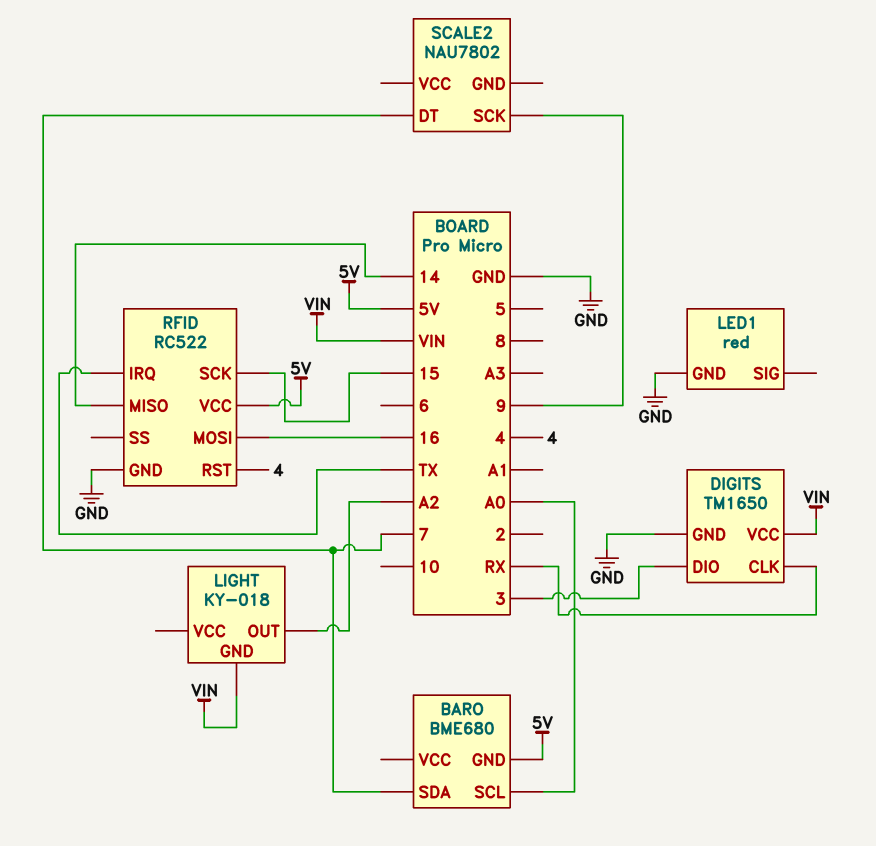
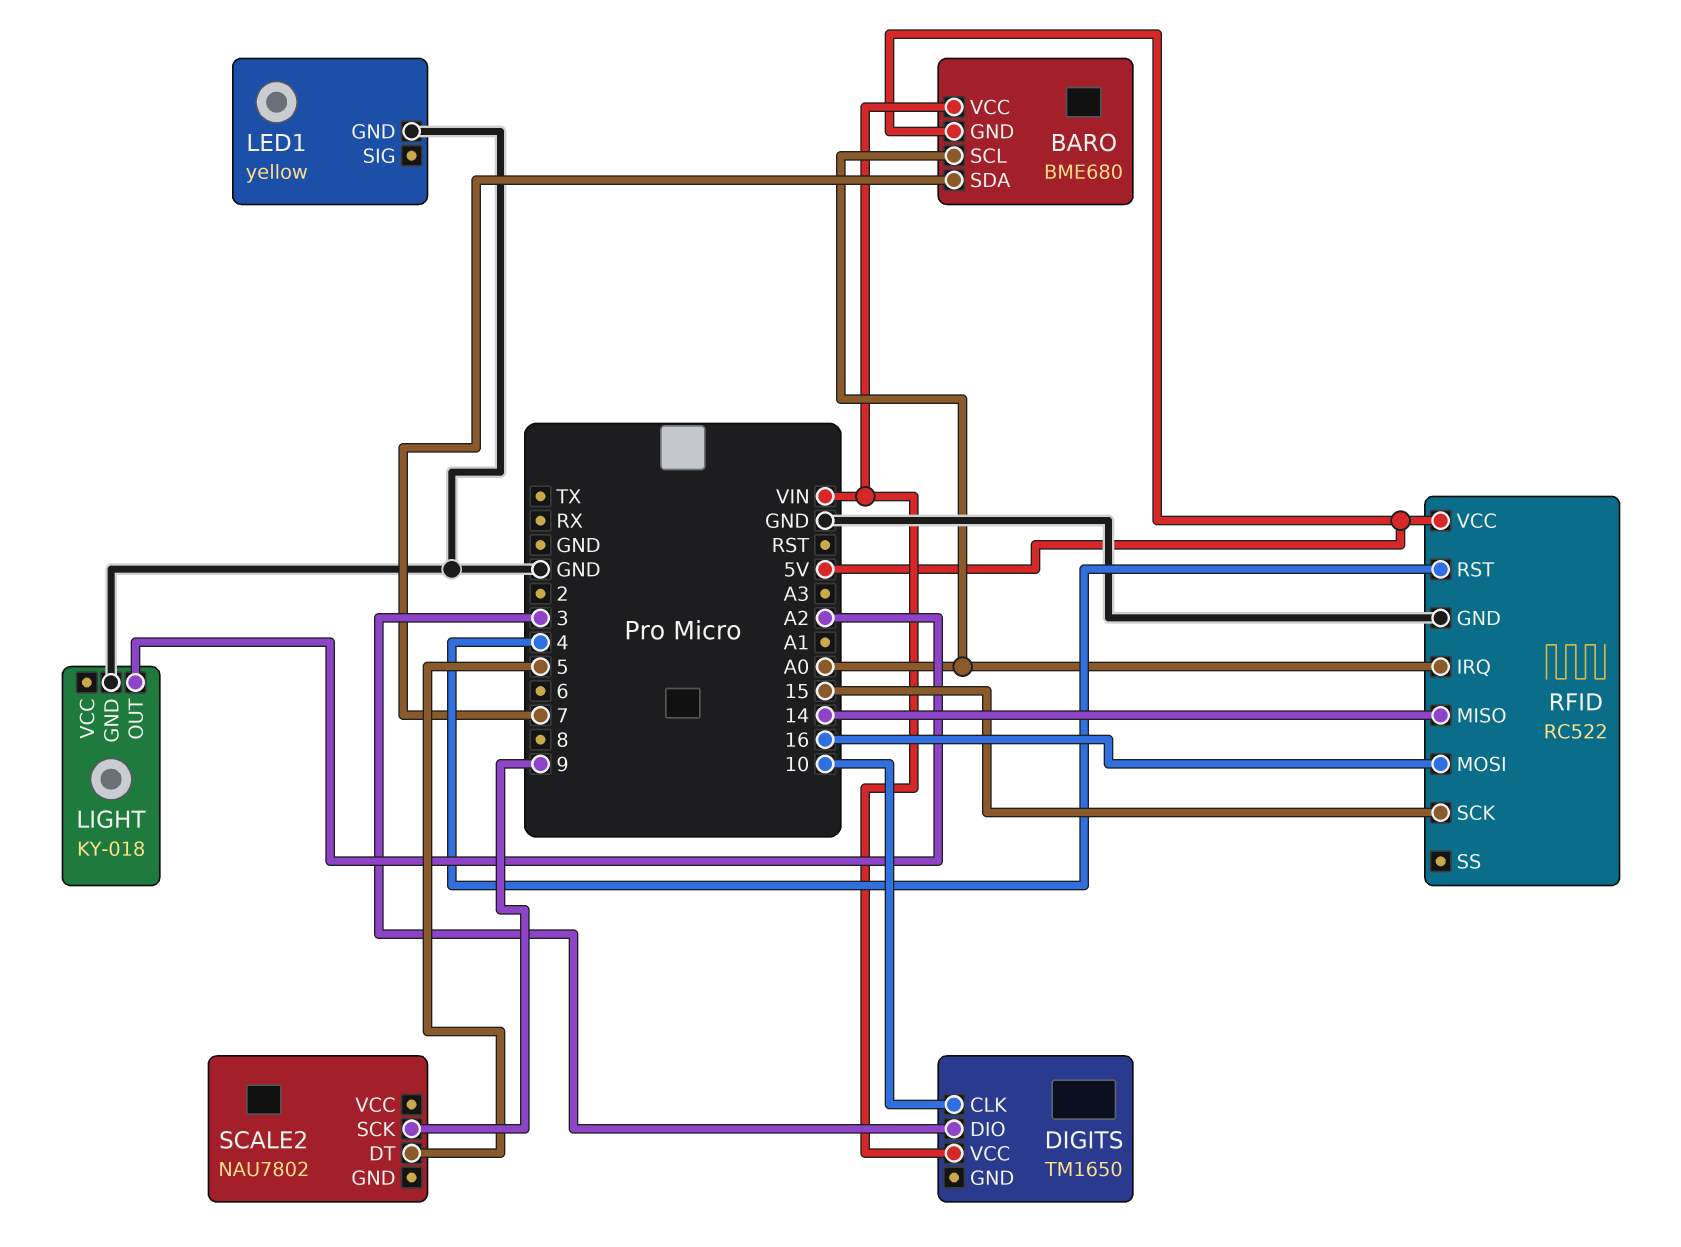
BARO pin VCC: none -> VIN
DIGITS pin CLK: RX -> 10
DIGITS pin GND: GND -> none
LED1: red -> yellow
LIGHT pin GND: VIN -> GND
RFID pin IRQ: TX -> A0
SCALE2 pin DT: 7 -> 5

